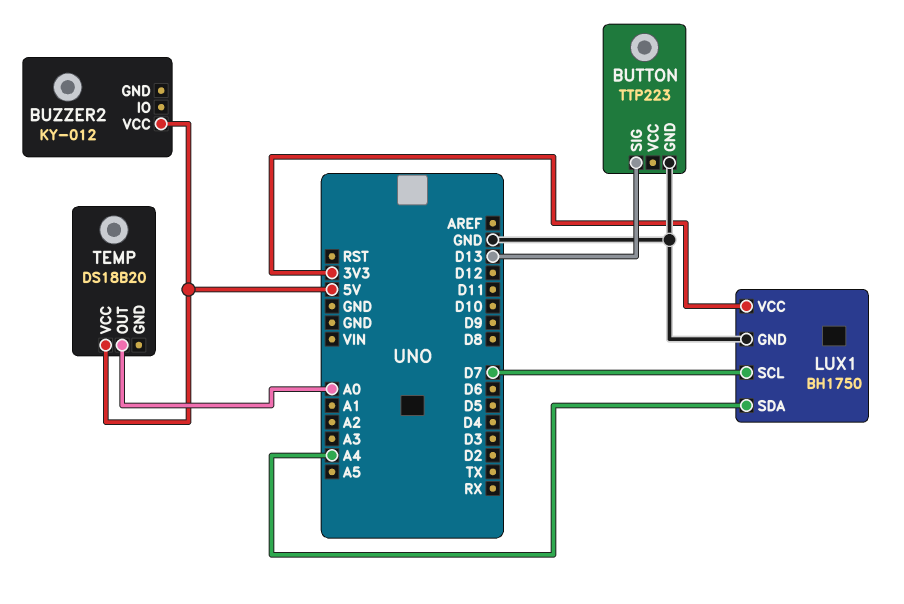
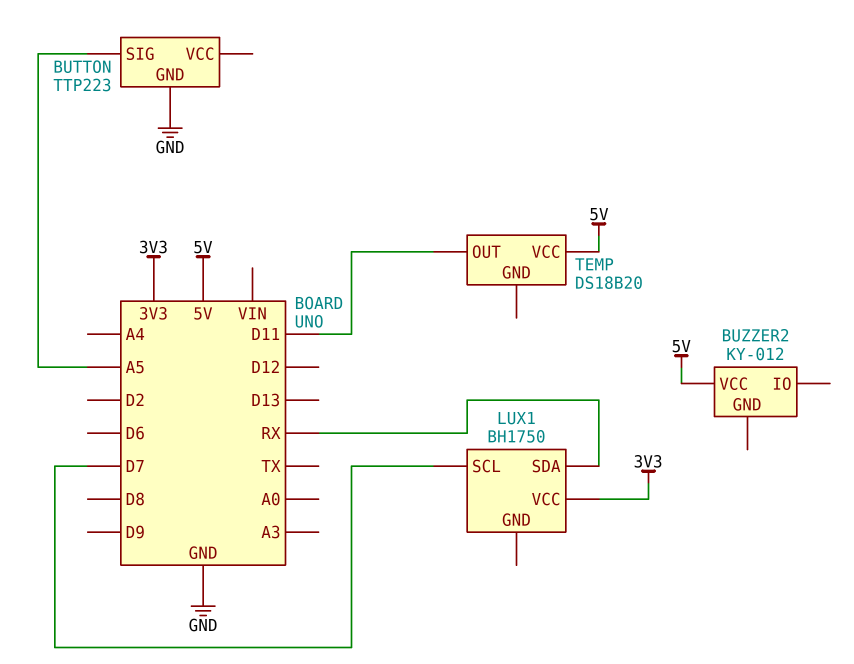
BUTTON pin SIG: D13 -> A5
LUX1 pin GND: GND -> none
LUX1 pin SDA: A4 -> RX
TEMP pin OUT: A0 -> D11

